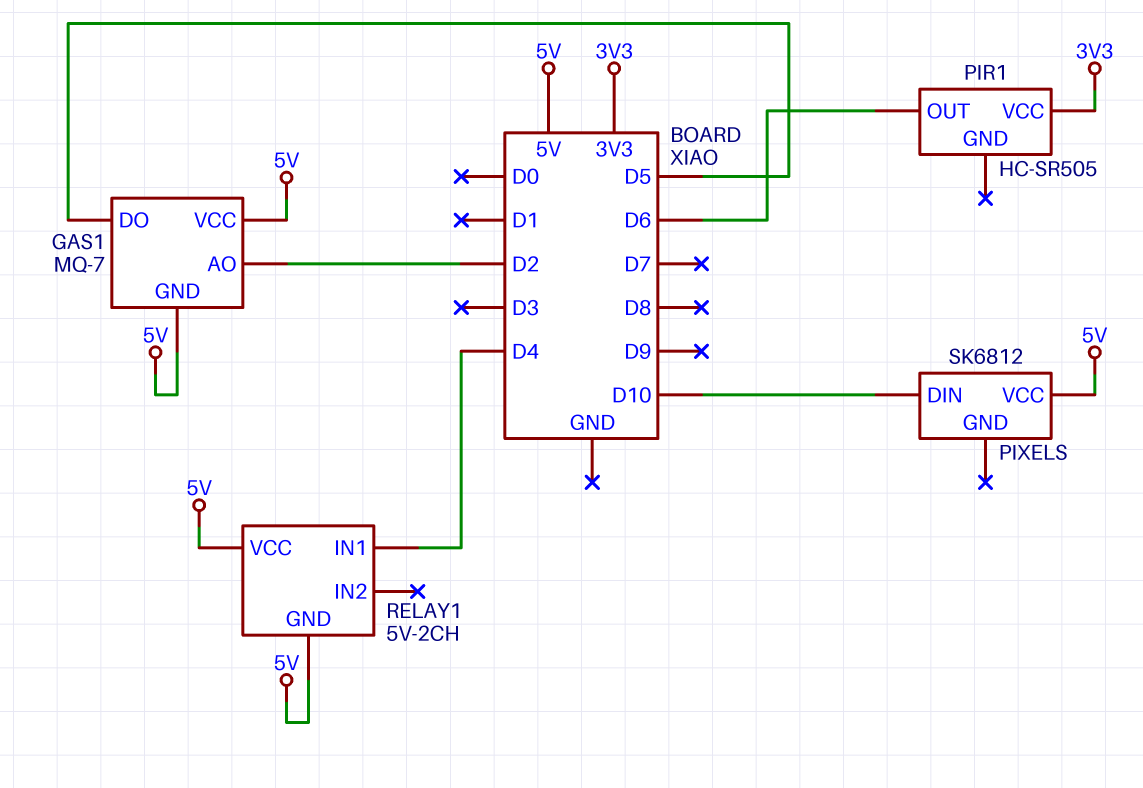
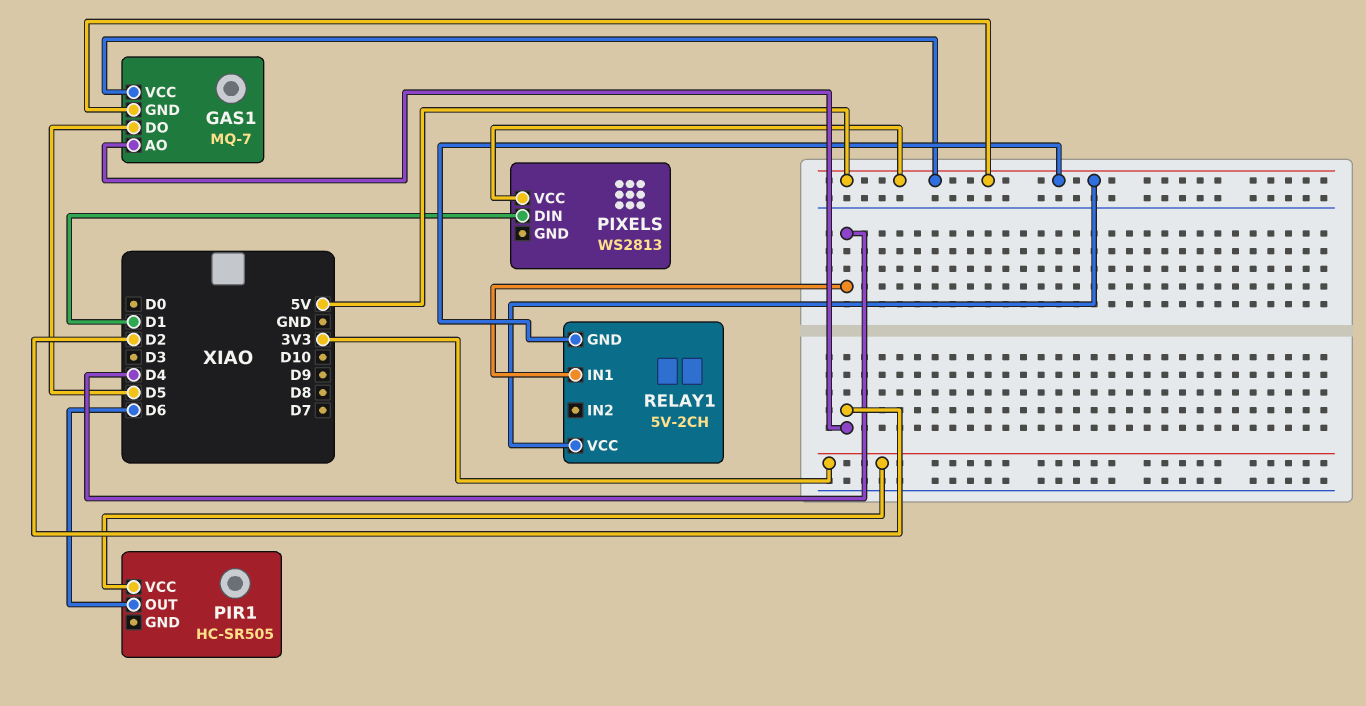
PIXELS: SK6812 -> WS2813
PIXELS pin DIN: D10 -> D1

